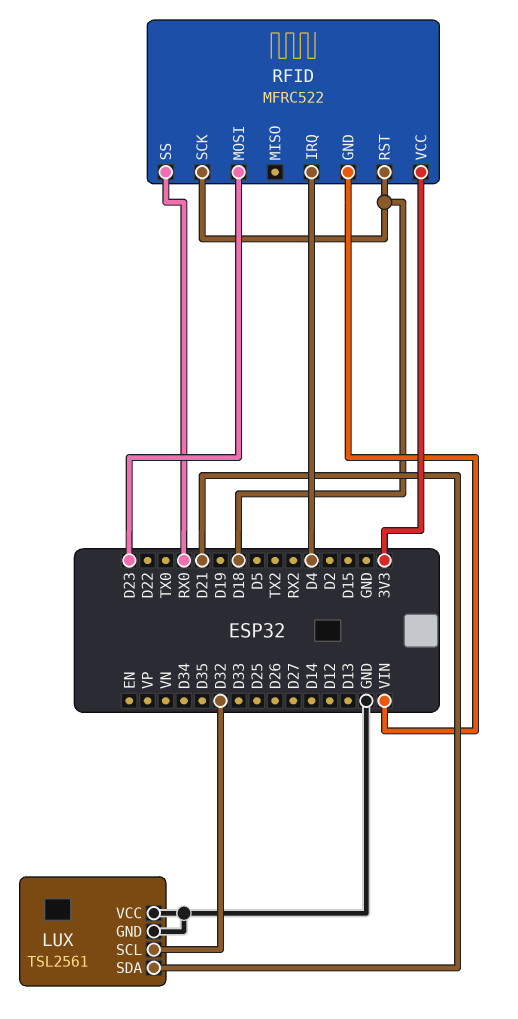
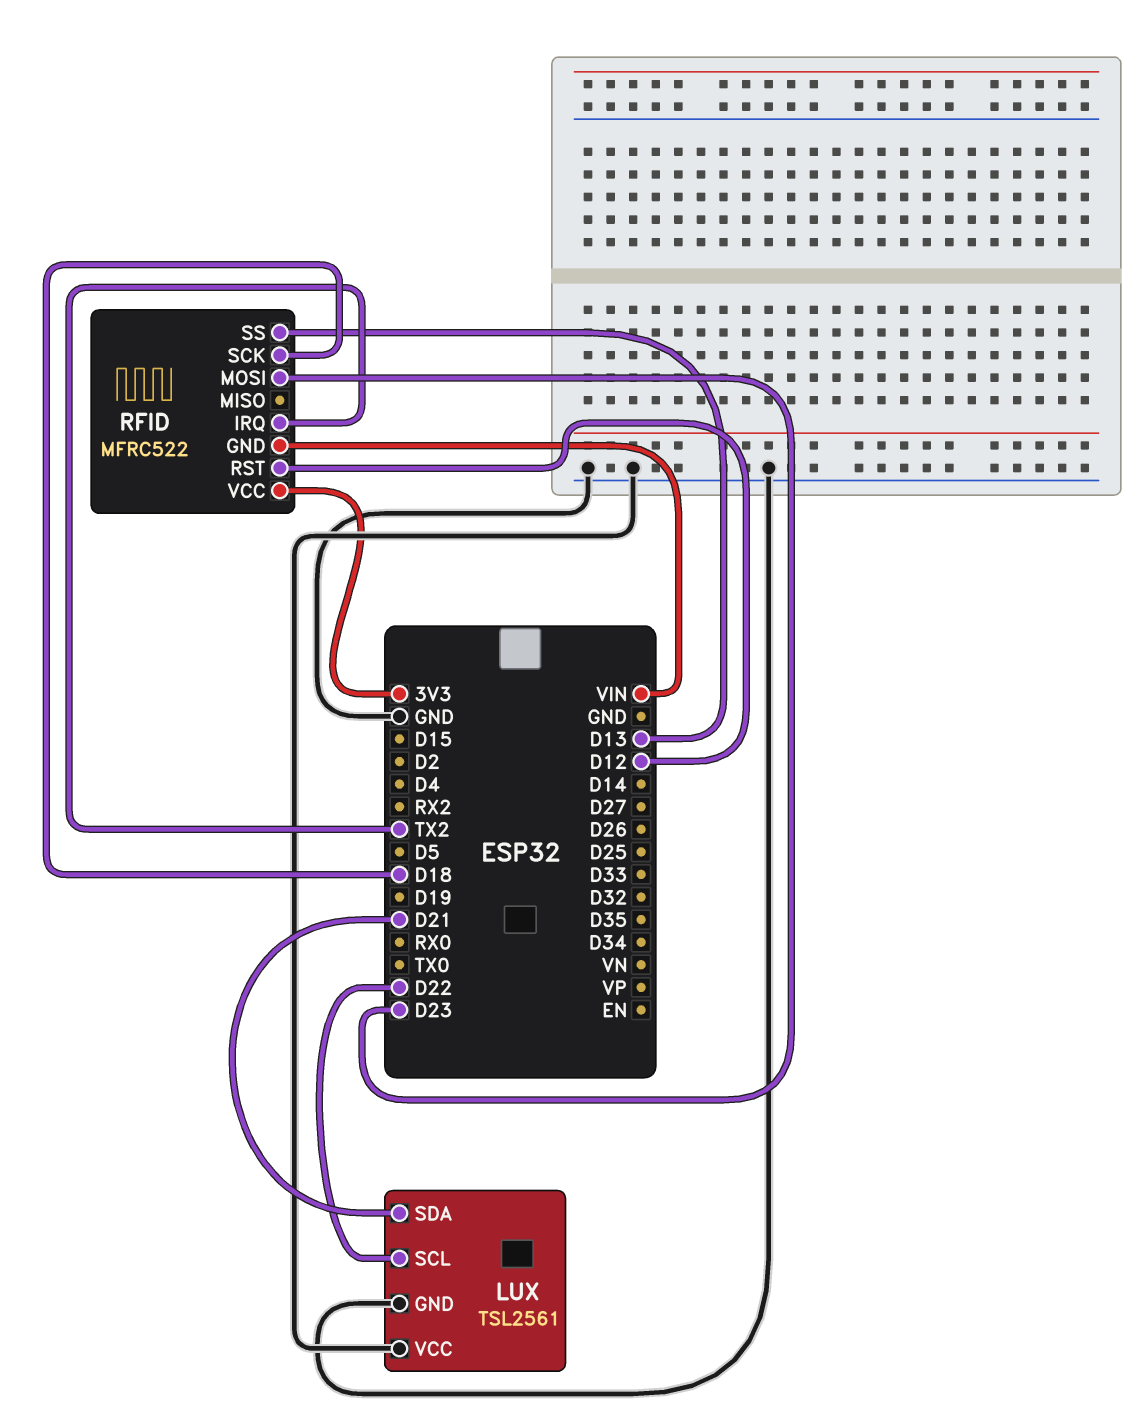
LUX pin SCL: D32 -> D22
RFID pin IRQ: D4 -> TX2
RFID pin RST: D18 -> D12
RFID pin SS: RX0 -> D13

